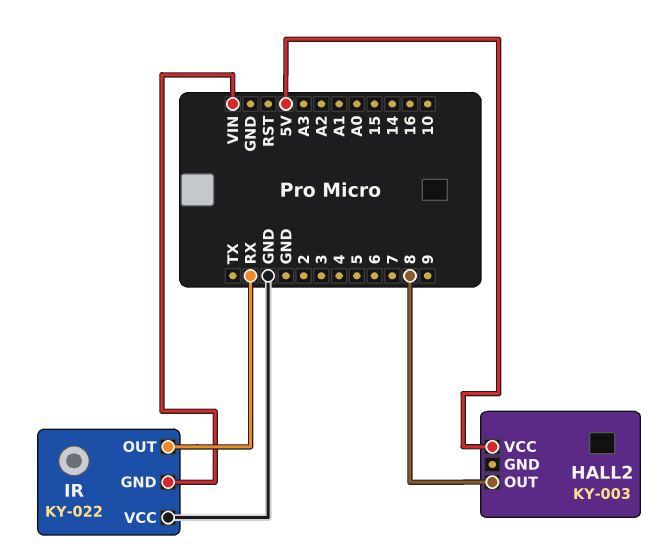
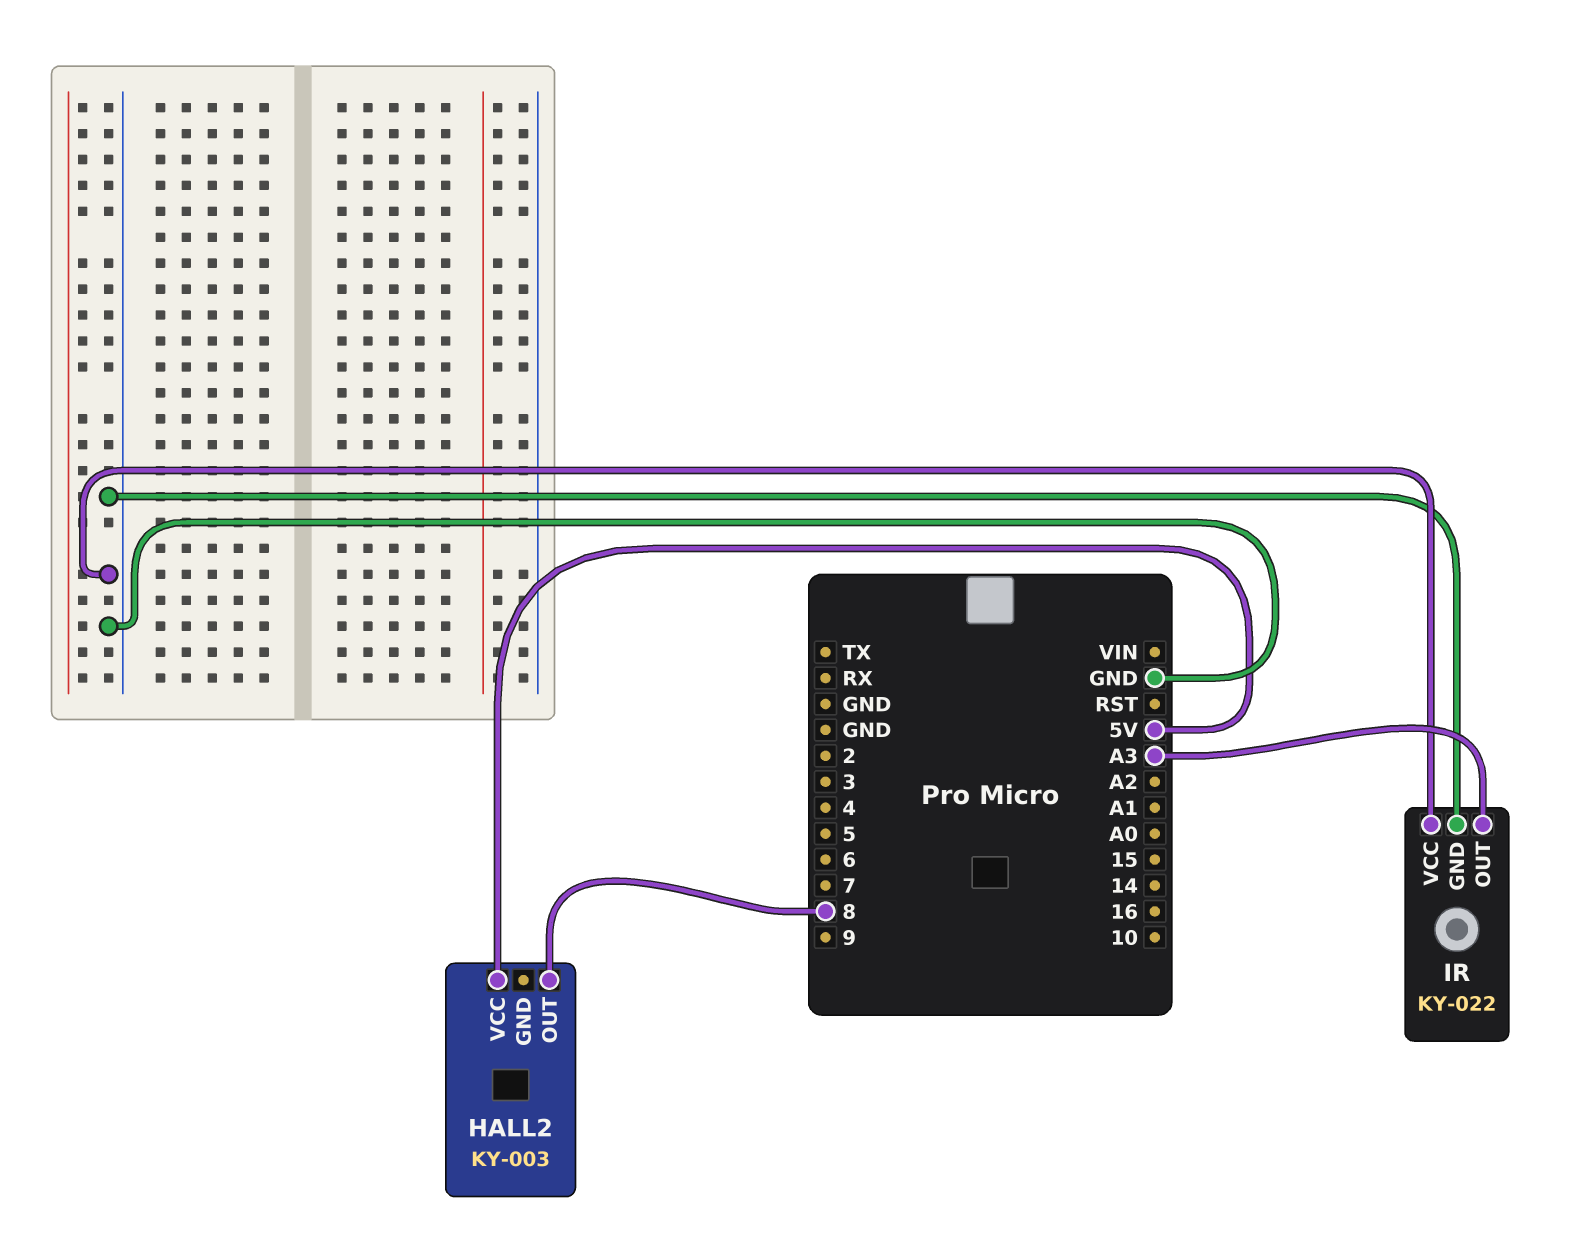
IR pin GND: VIN -> GND
IR pin OUT: RX -> A3

